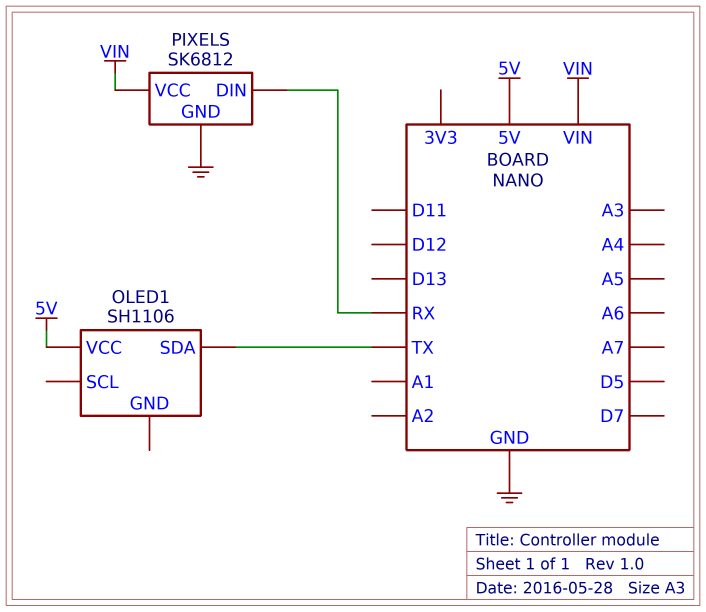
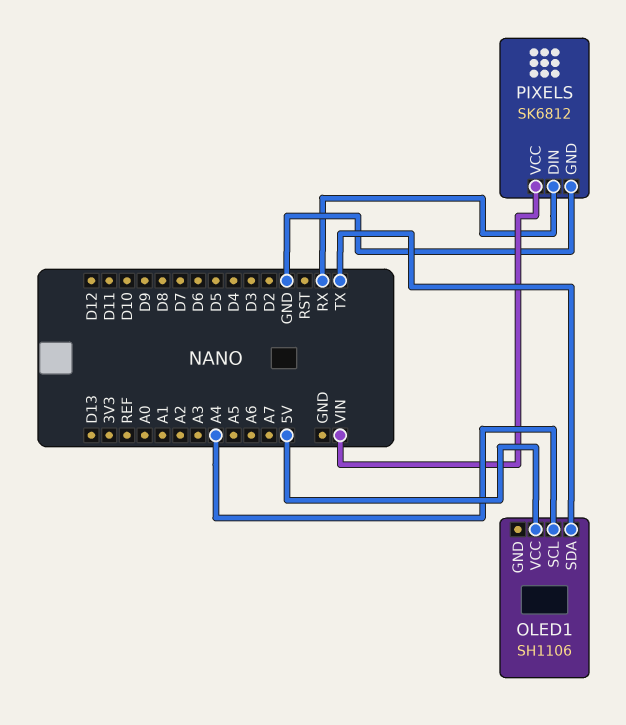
OLED1 pin SCL: none -> A4

